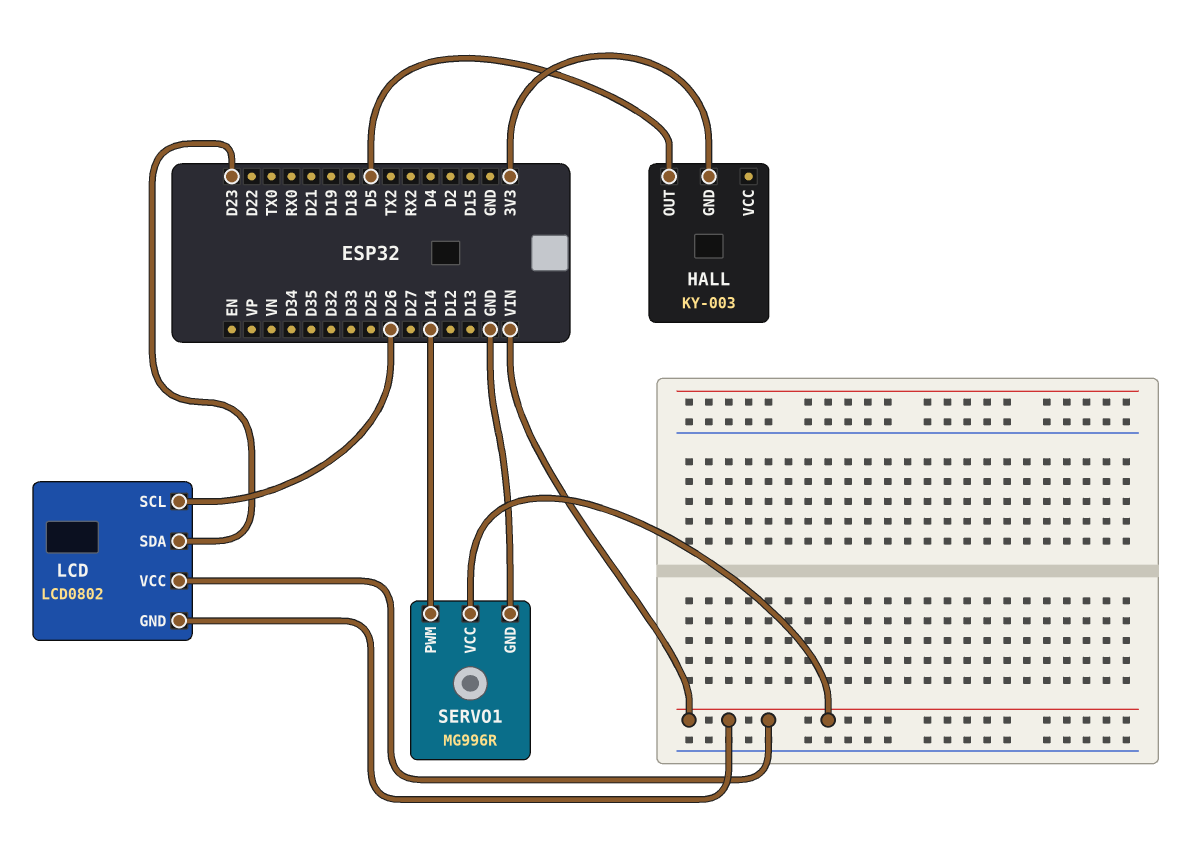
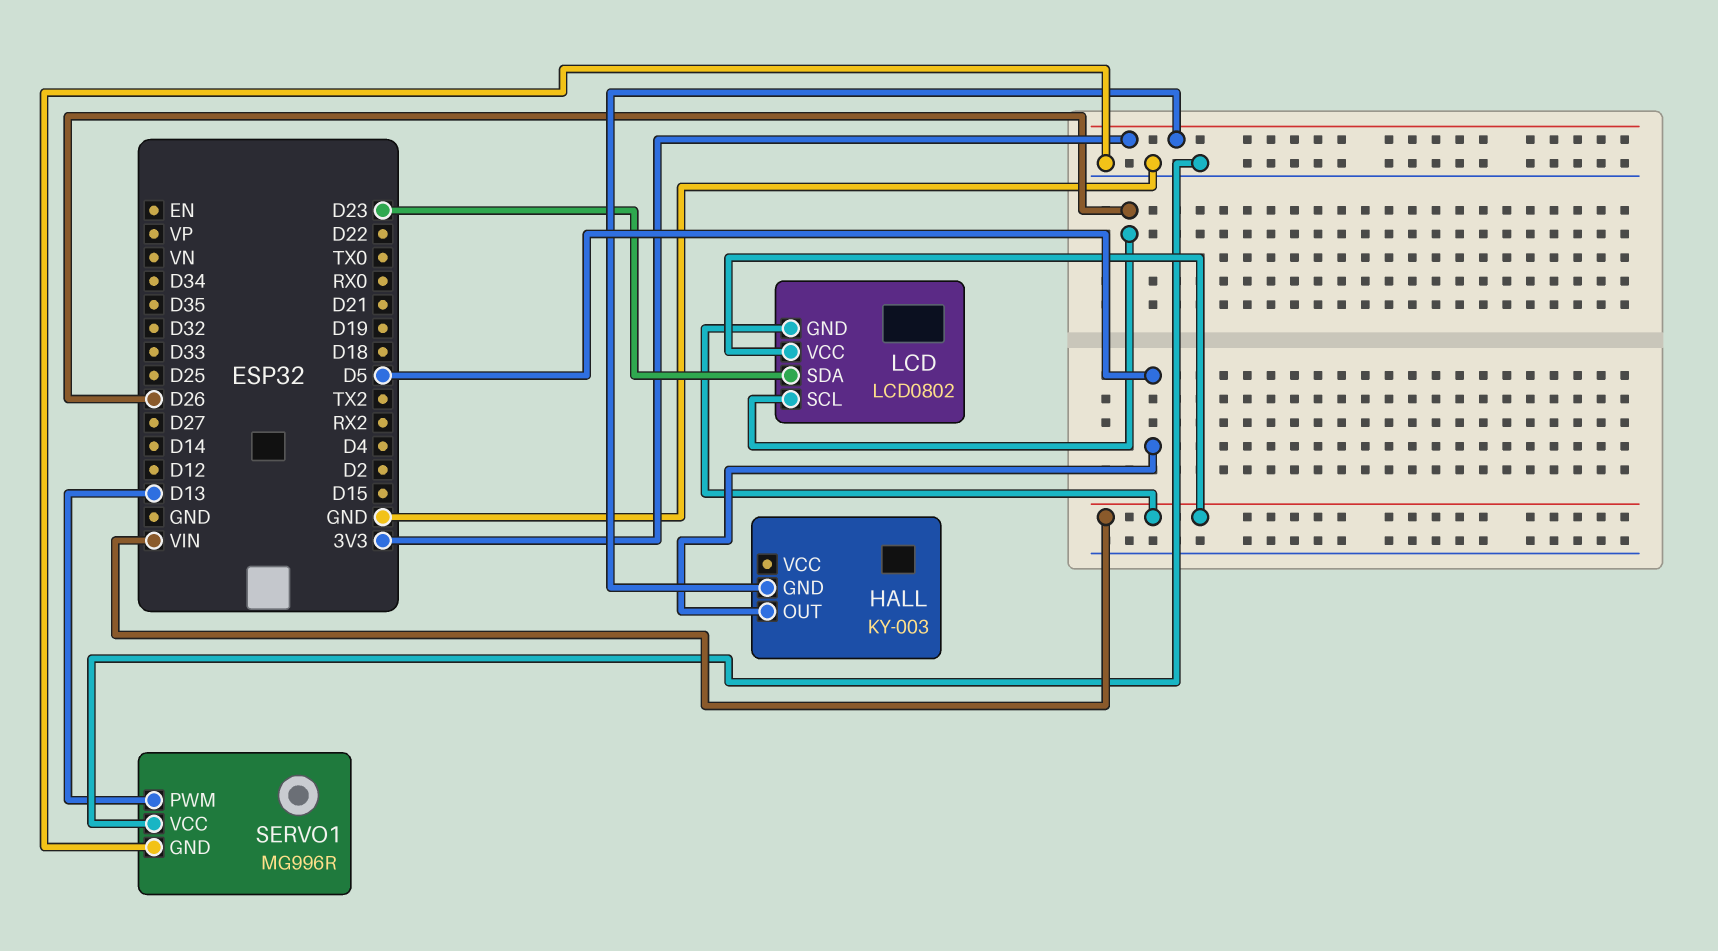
SERVO1 pin PWM: D14 -> D13
SERVO1 pin VCC: VIN -> GND

